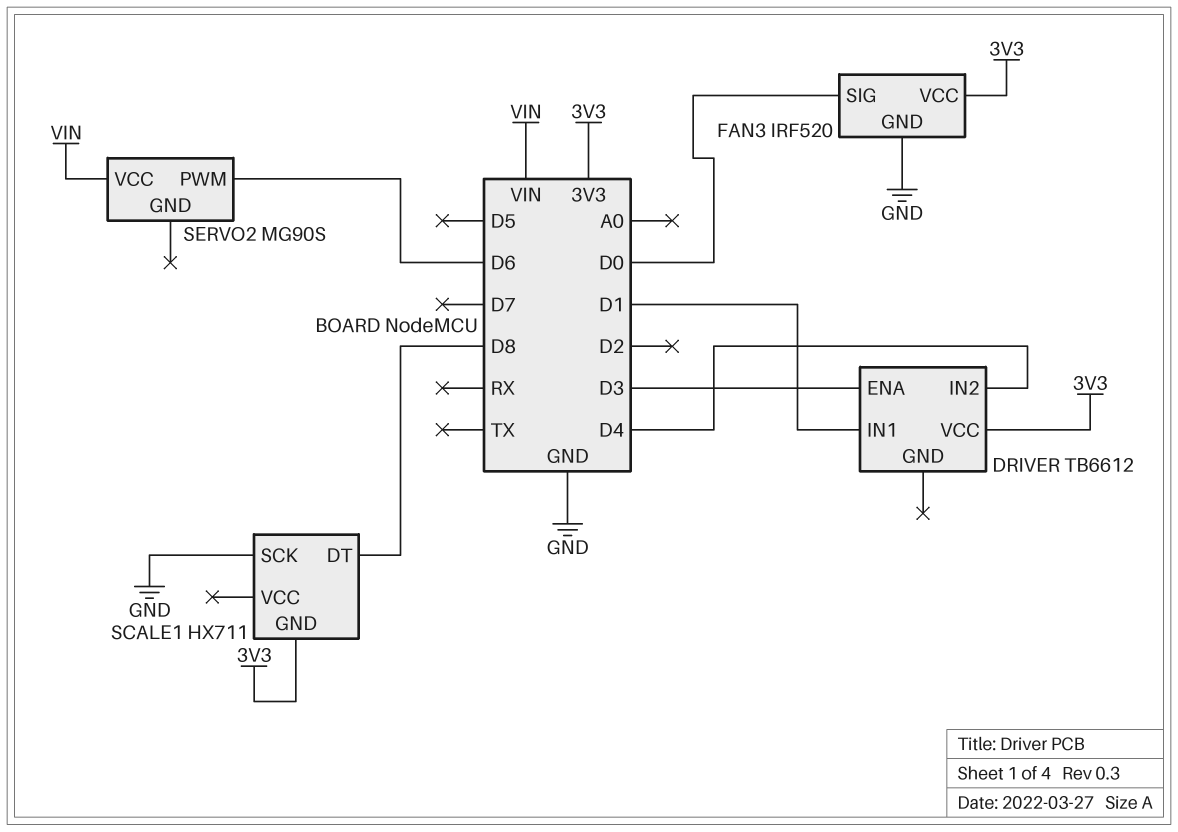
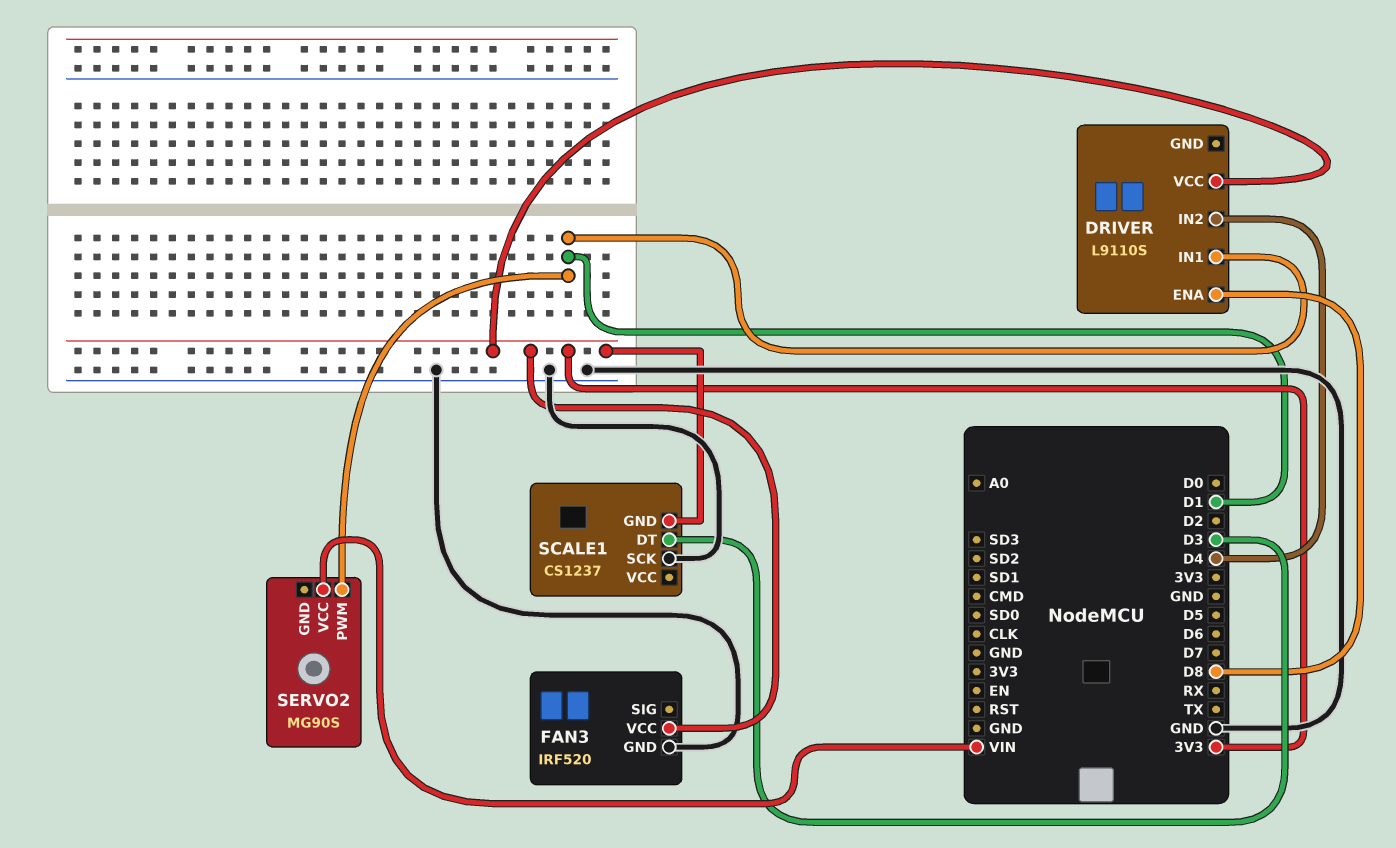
DRIVER: TB6612 -> L9110S
DRIVER pin ENA: D3 -> D8
FAN3 pin SIG: D0 -> none
SCALE1: HX711 -> CS1237
SCALE1 pin DT: D8 -> D3
SERVO2 pin PWM: D6 -> D1

